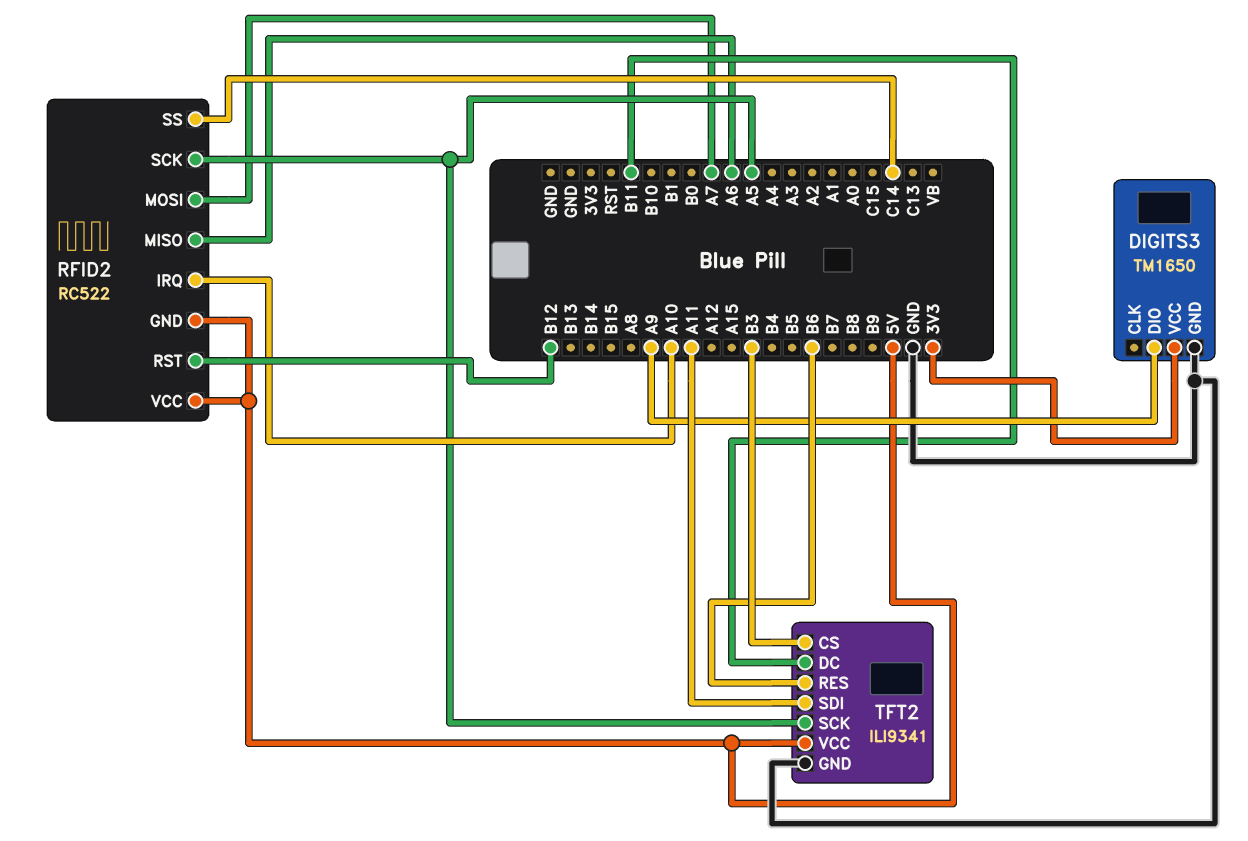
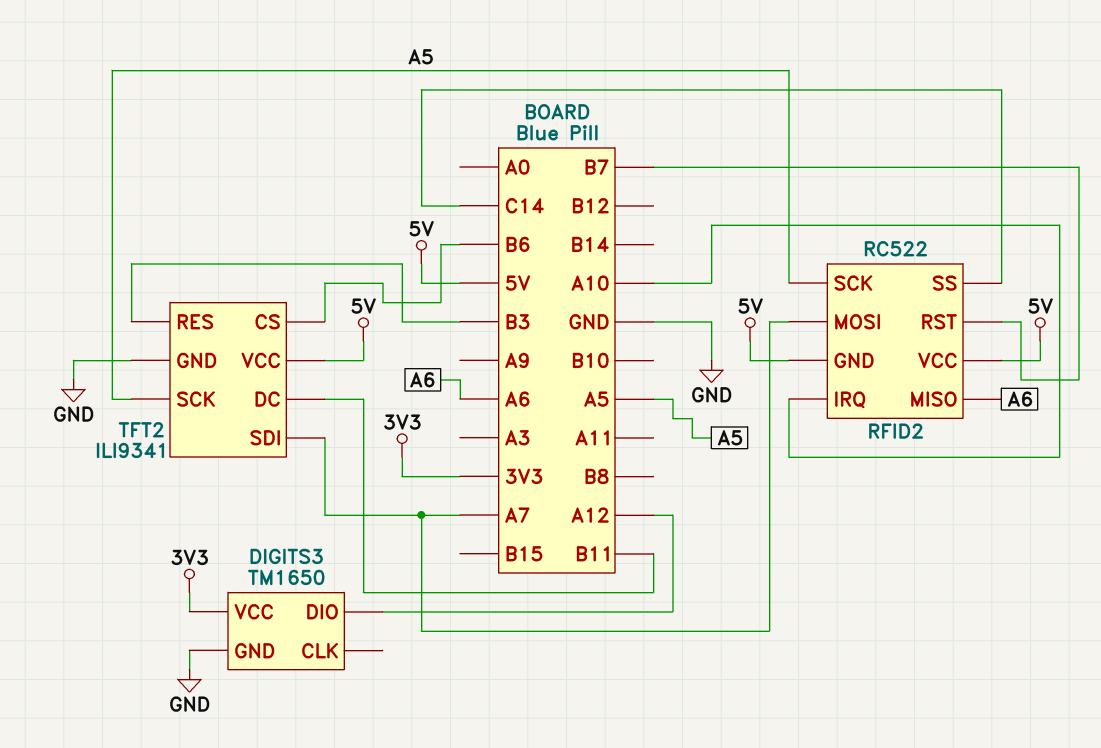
DIGITS3 pin DIO: A9 -> A12
RFID2 pin RST: B12 -> B7
TFT2 pin CS: B3 -> B6
TFT2 pin RES: B6 -> B3
TFT2 pin SDI: A11 -> A7

